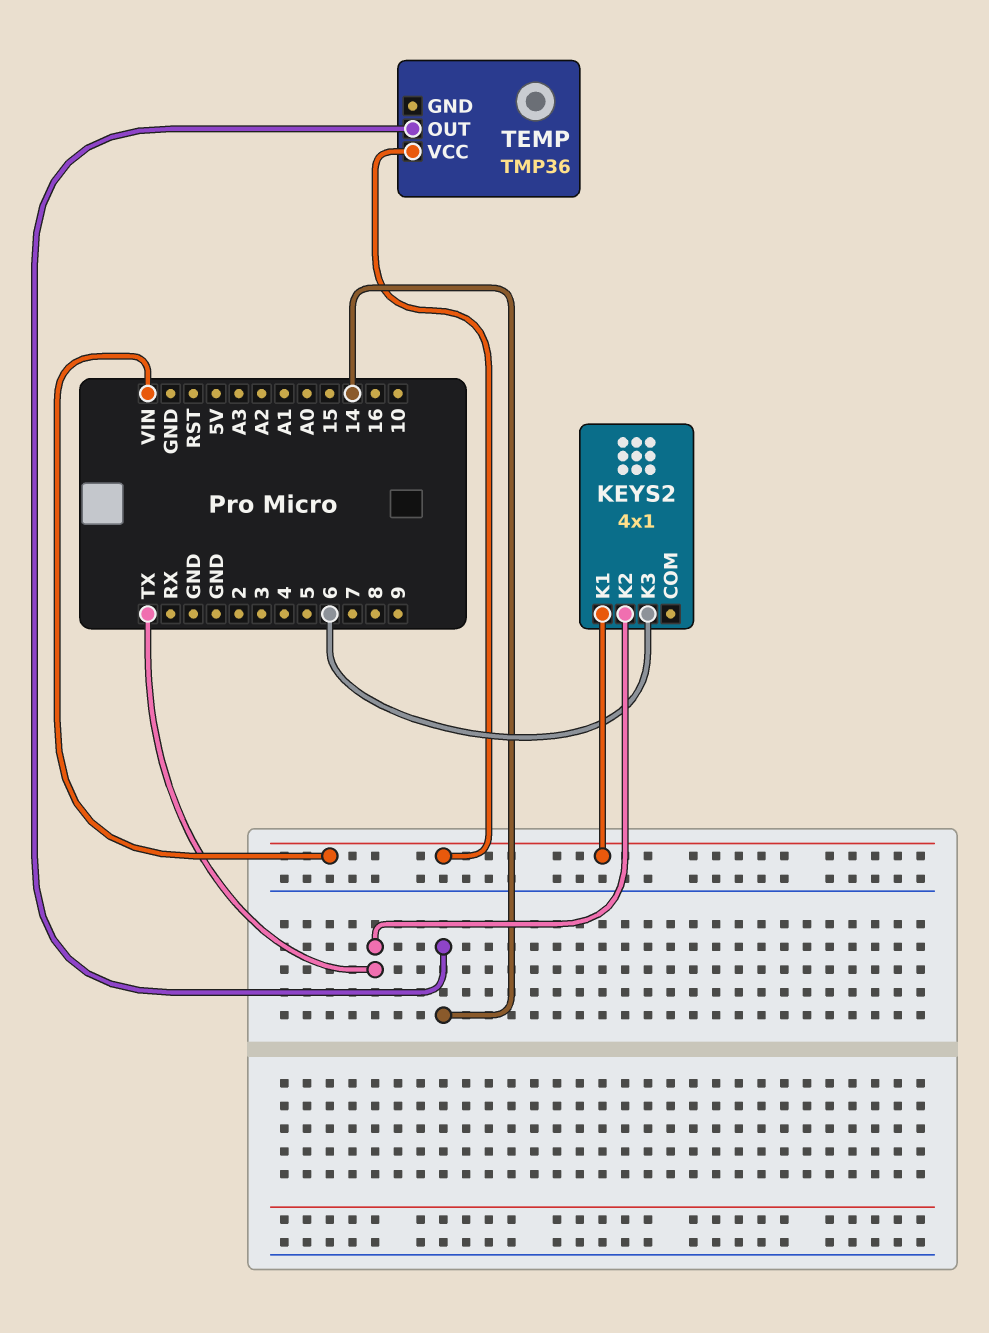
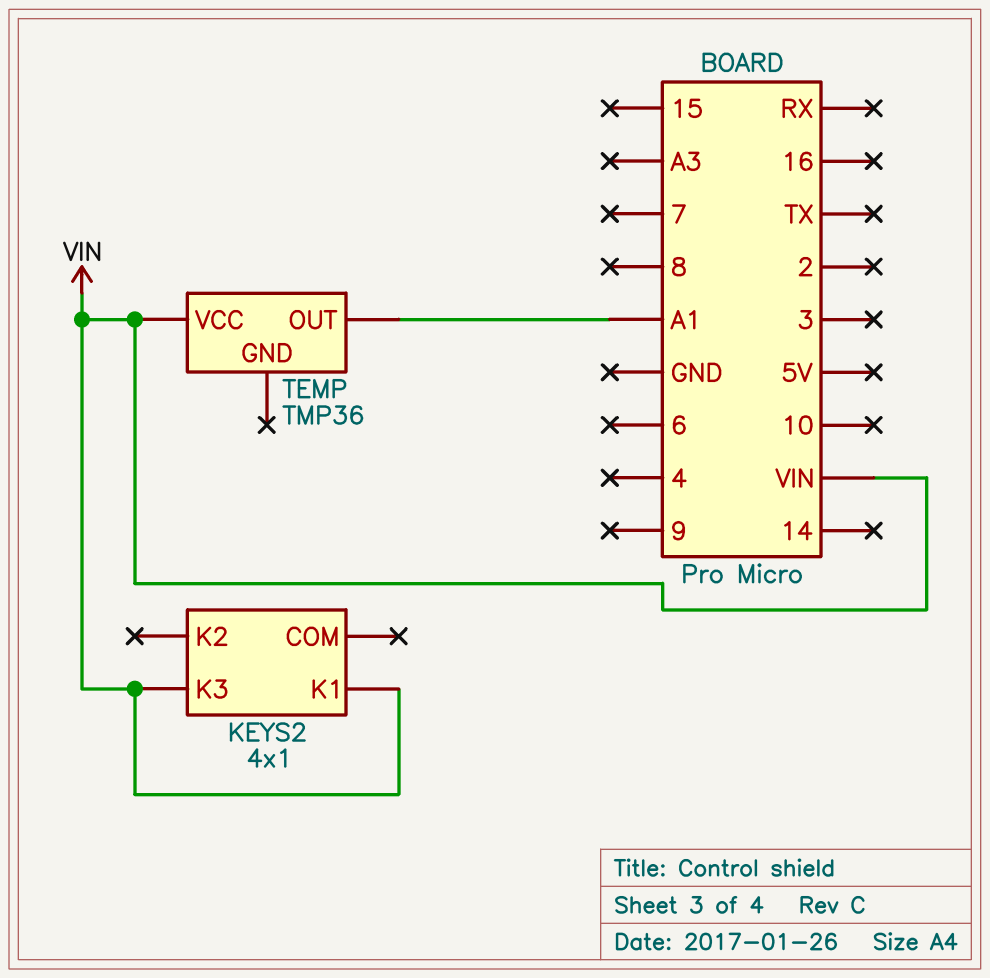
KEYS2 pin K2: TX -> none
KEYS2 pin K3: 6 -> VIN
TEMP pin OUT: 14 -> A1

